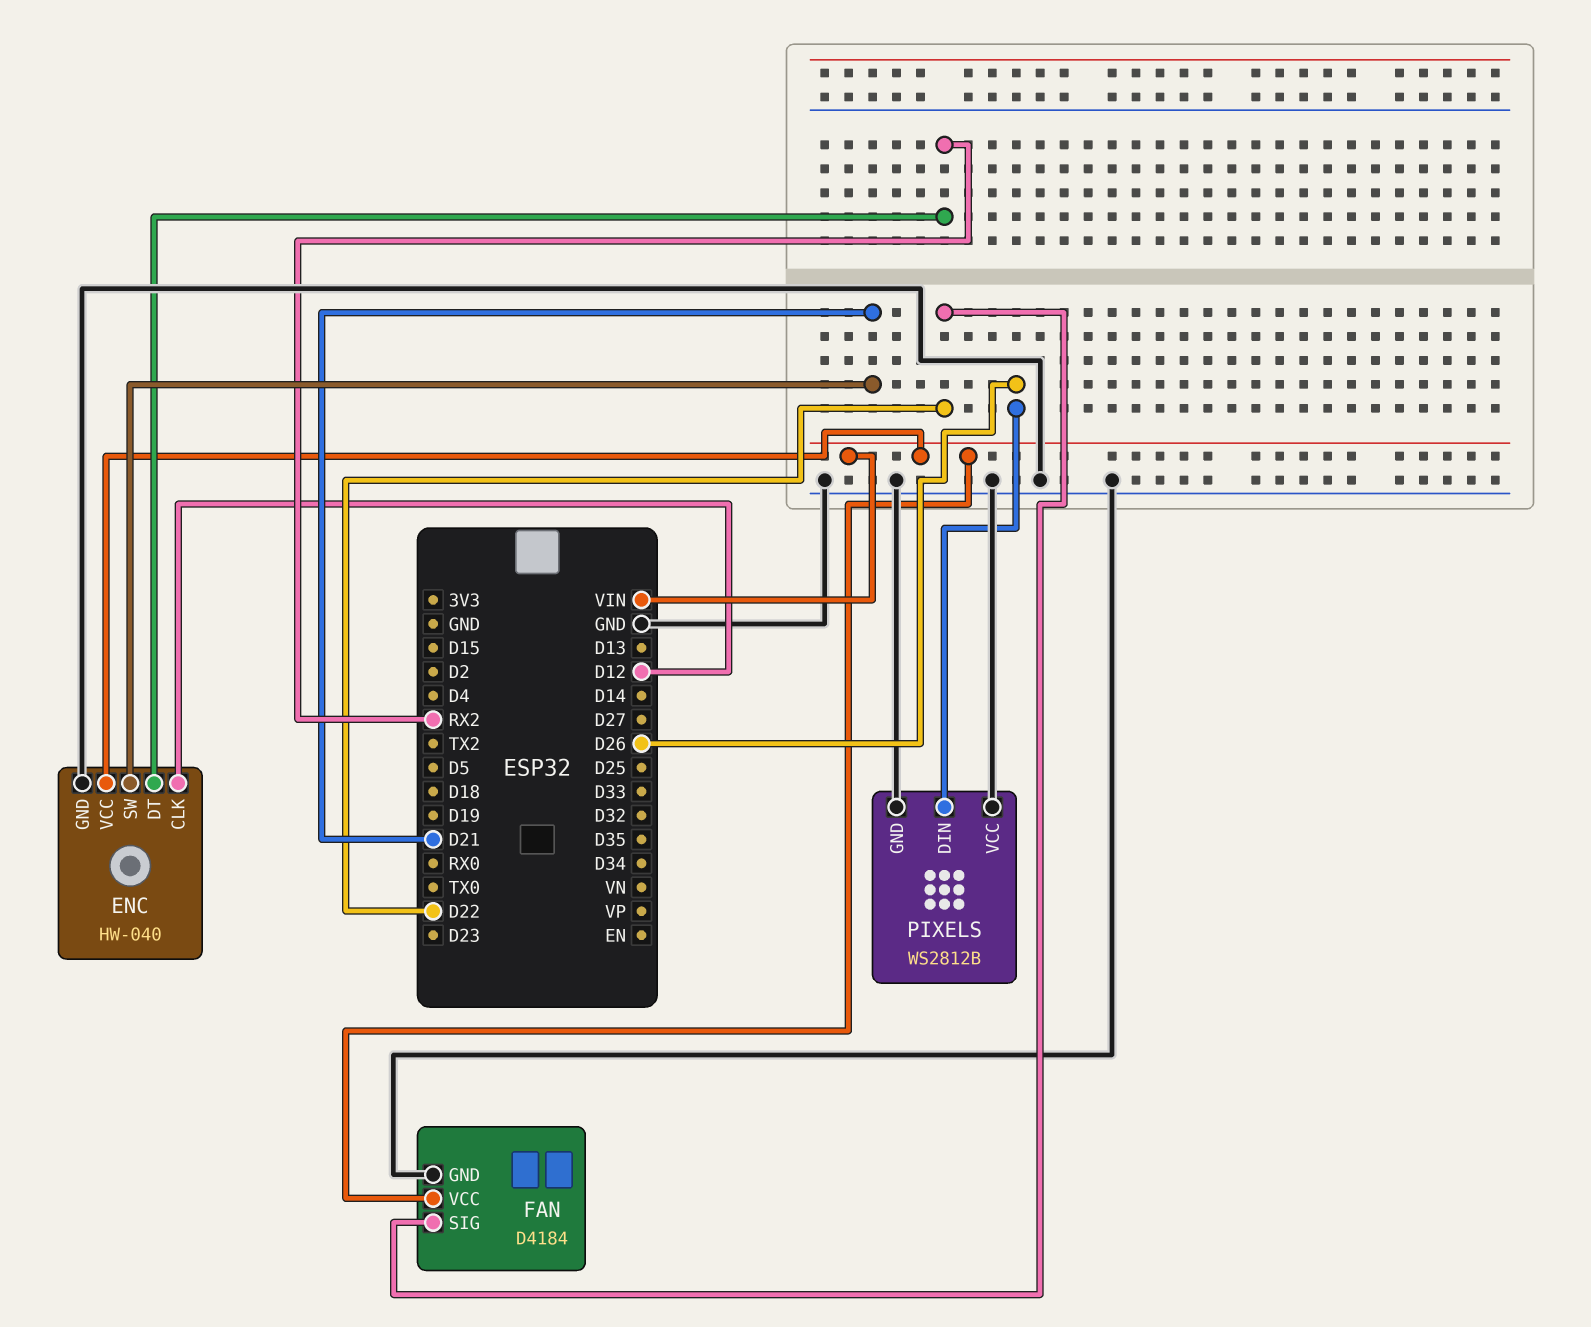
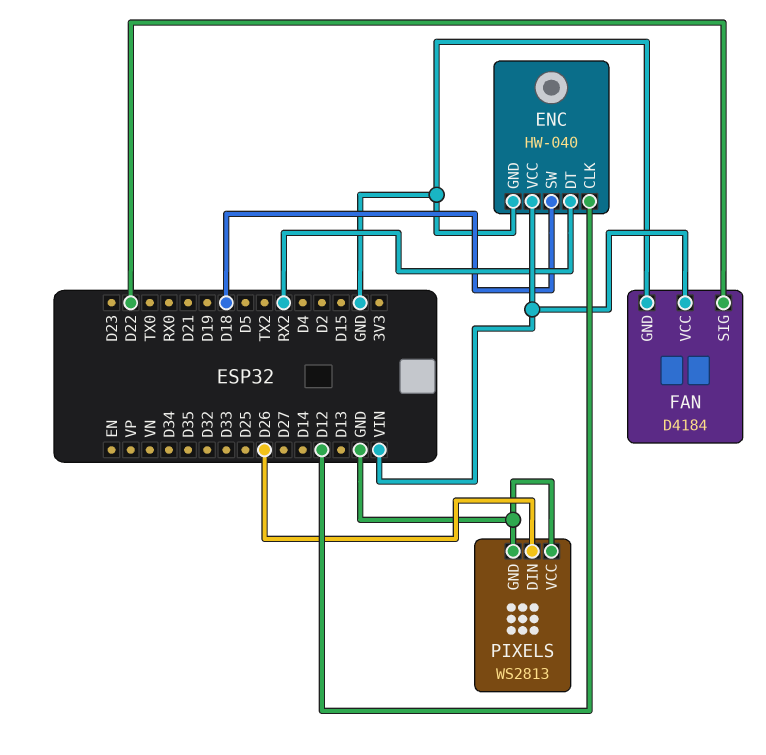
ENC pin SW: D21 -> D18
PIXELS: WS2812B -> WS2813

